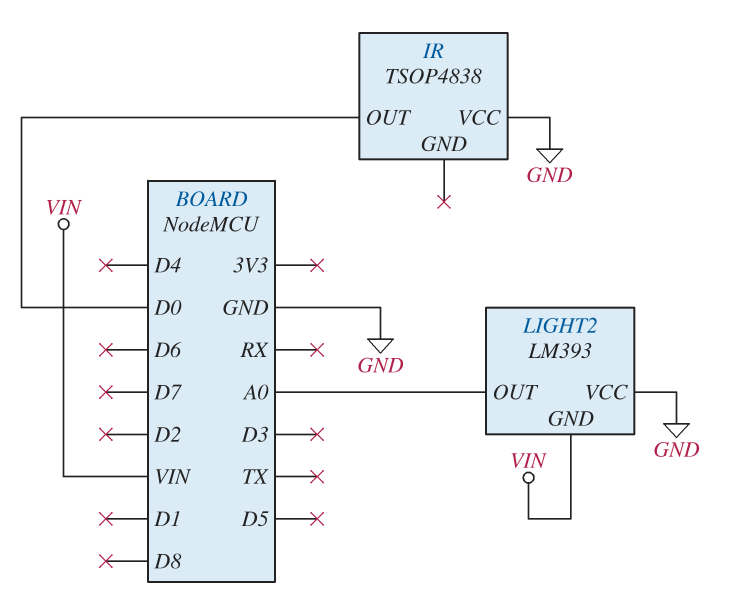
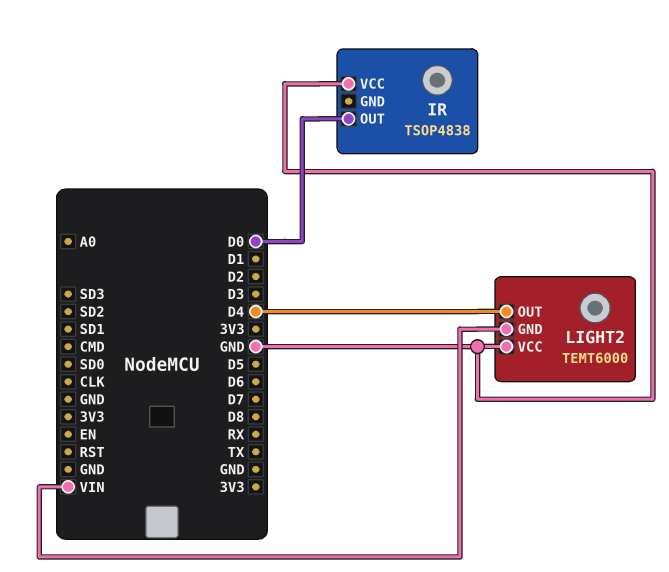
LIGHT2: LM393 -> TEMT6000
LIGHT2 pin OUT: A0 -> D4

